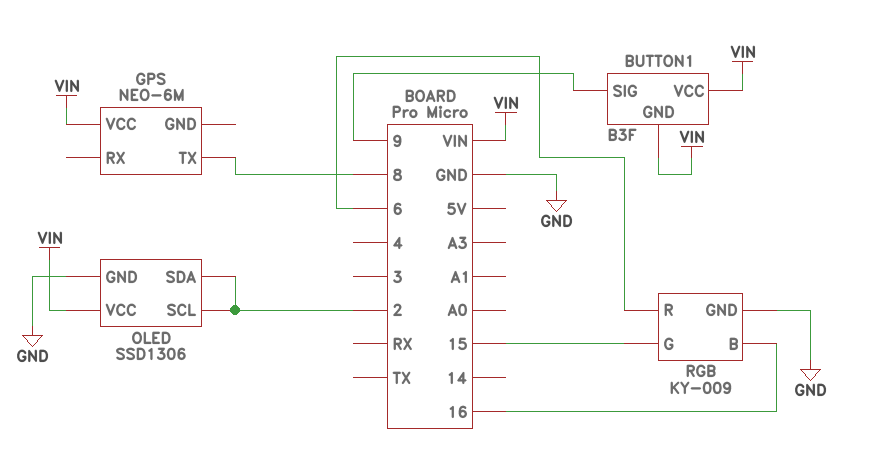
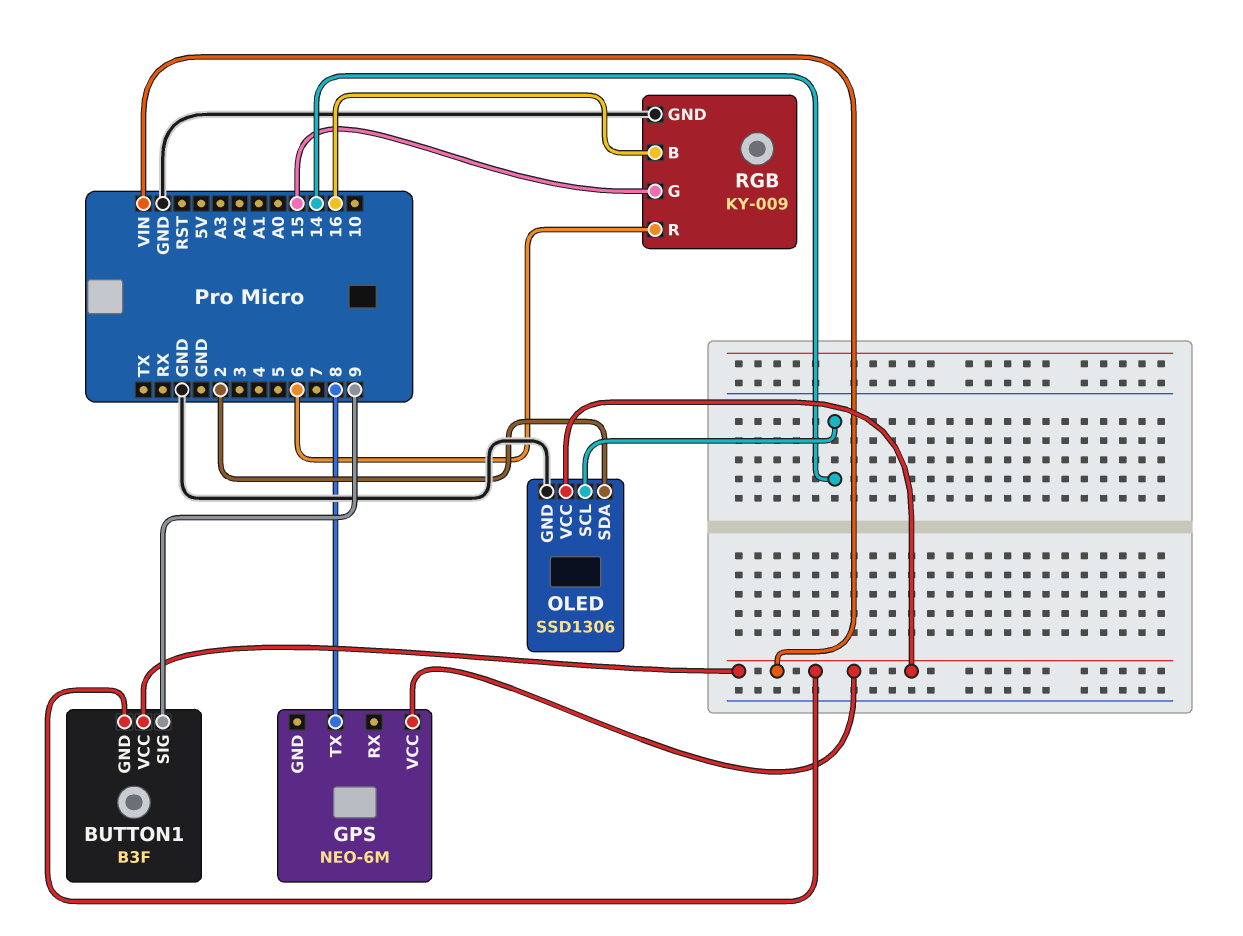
OLED pin SCL: 2 -> 14

